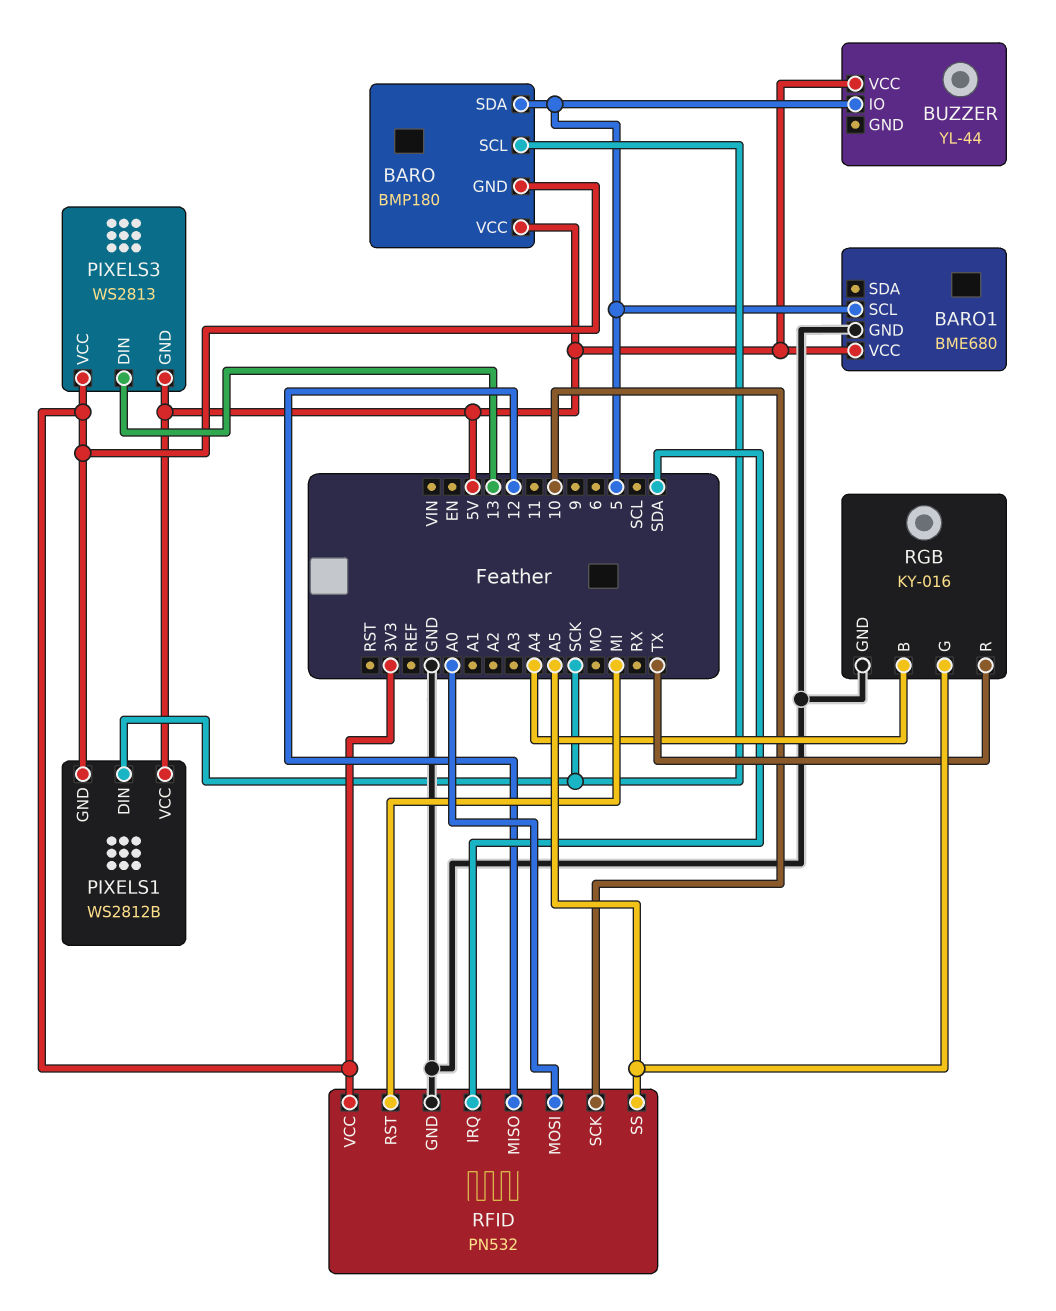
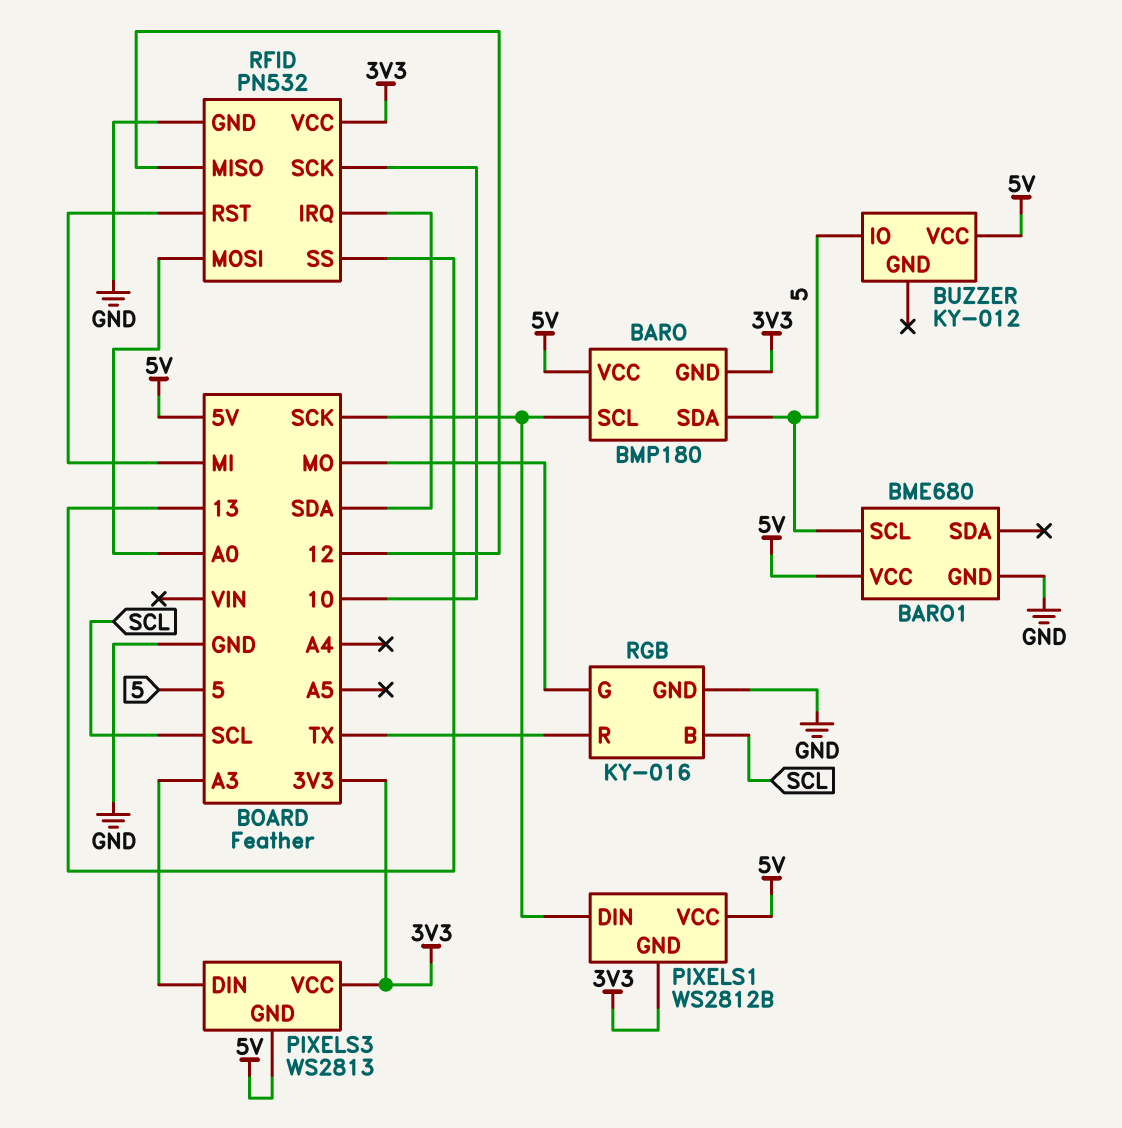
BUZZER: YL-44 -> KY-012
PIXELS3 pin DIN: 13 -> A3
RFID pin SS: A5 -> 13
RGB pin B: A4 -> SCL
RGB pin G: A5 -> MO

